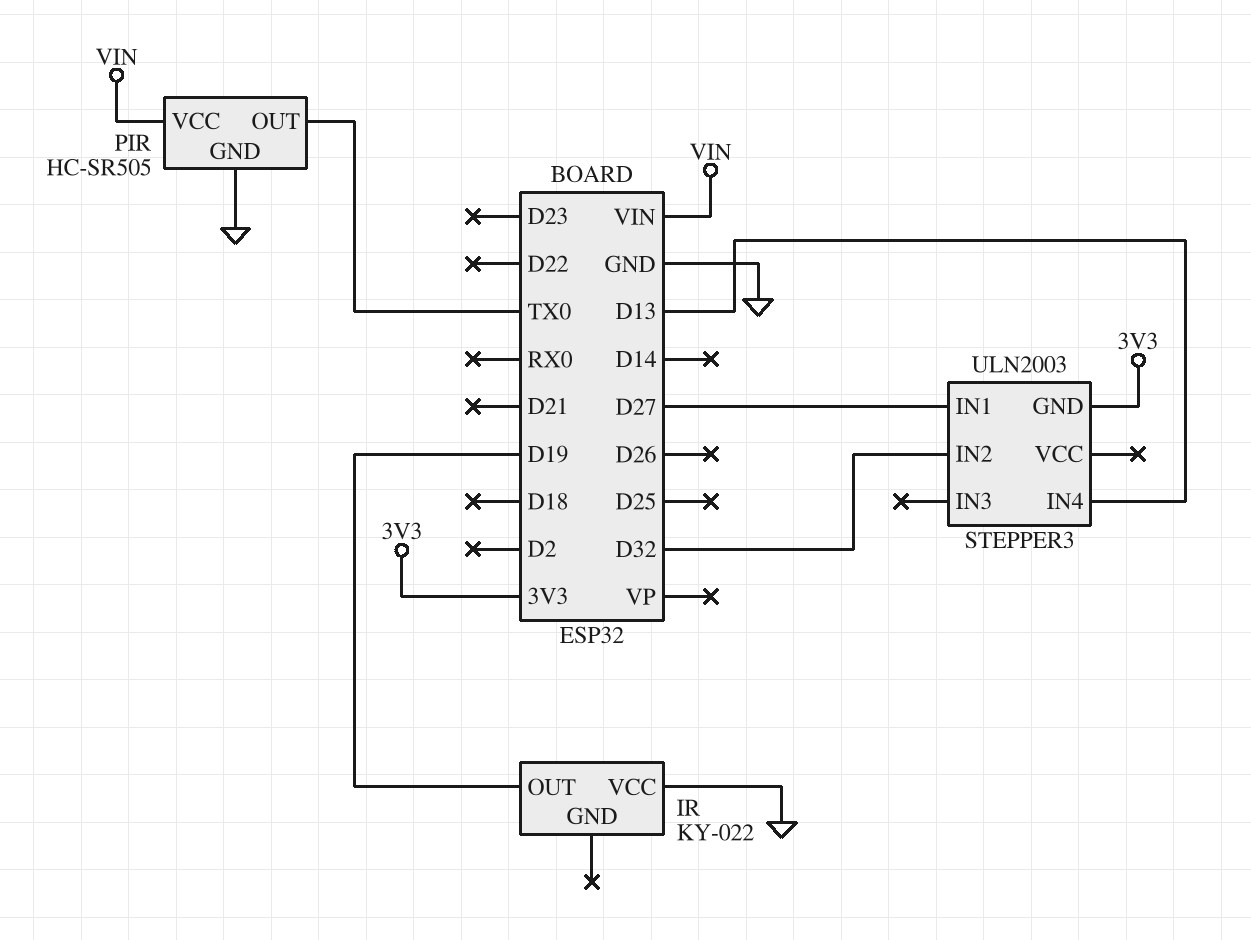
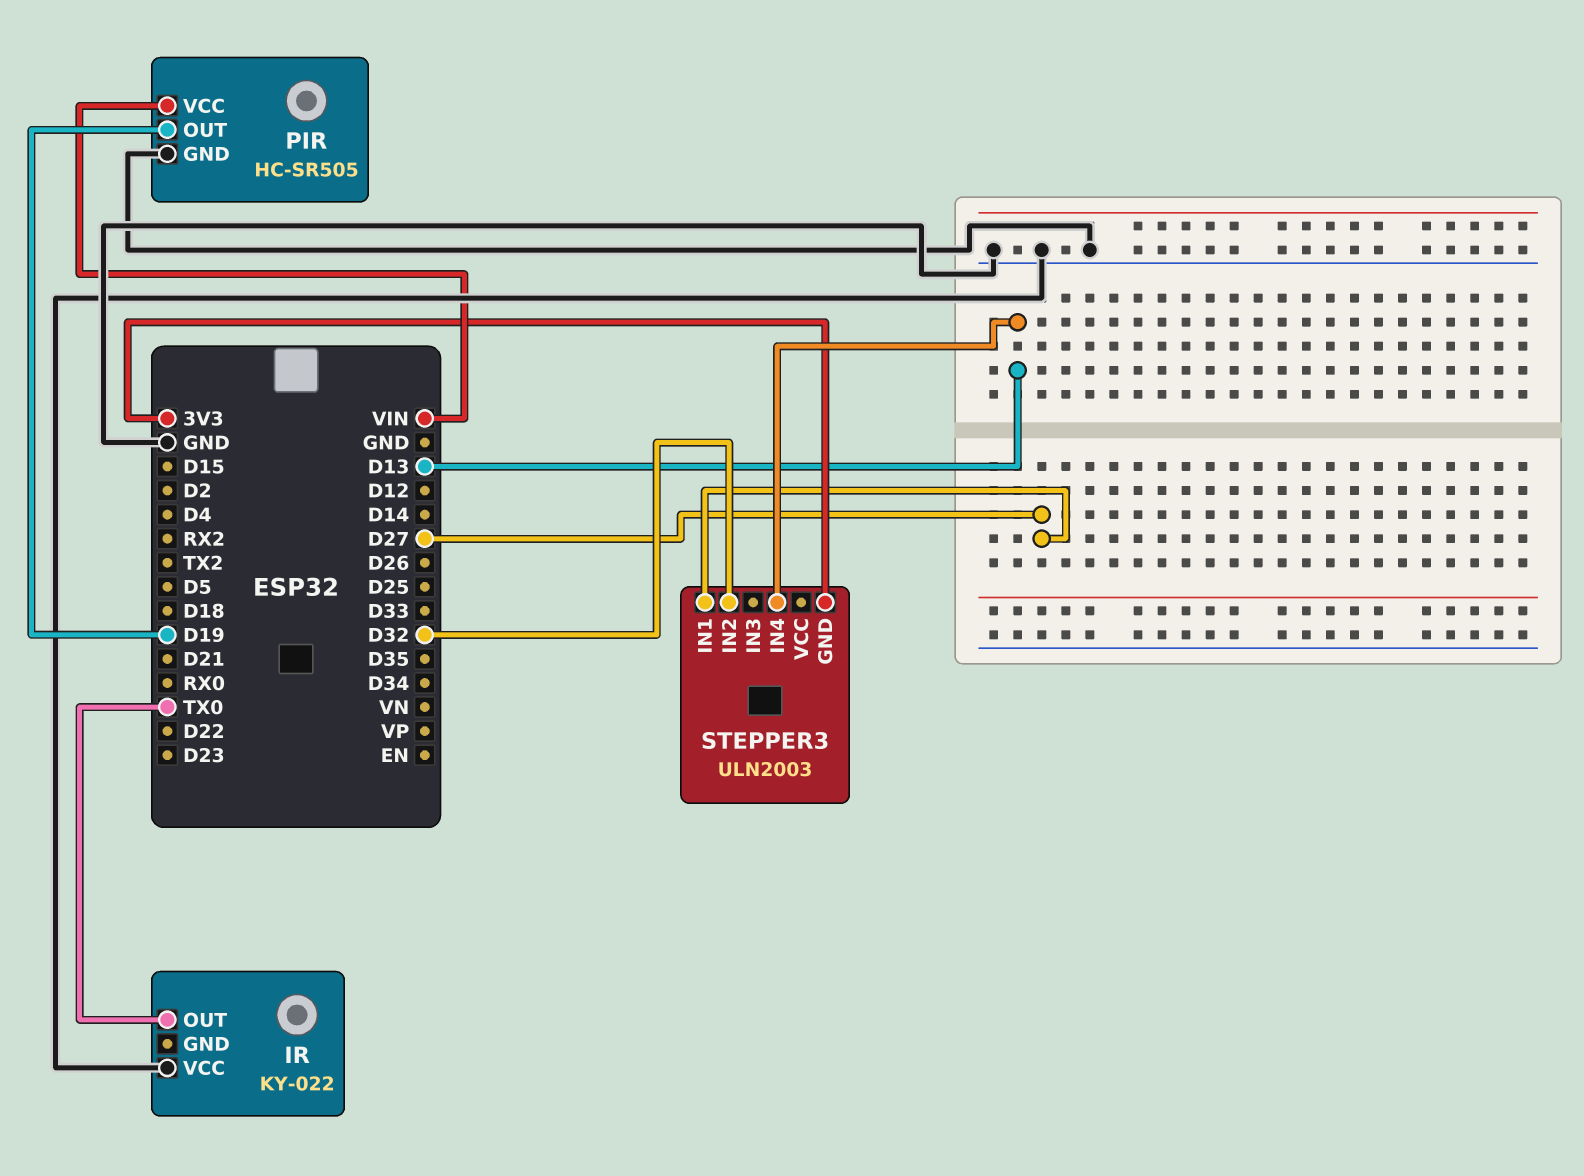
IR pin OUT: D19 -> TX0
PIR pin OUT: TX0 -> D19

